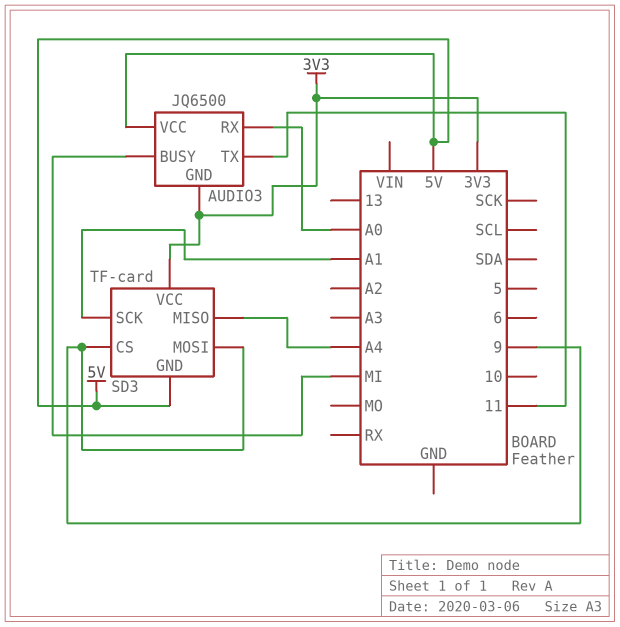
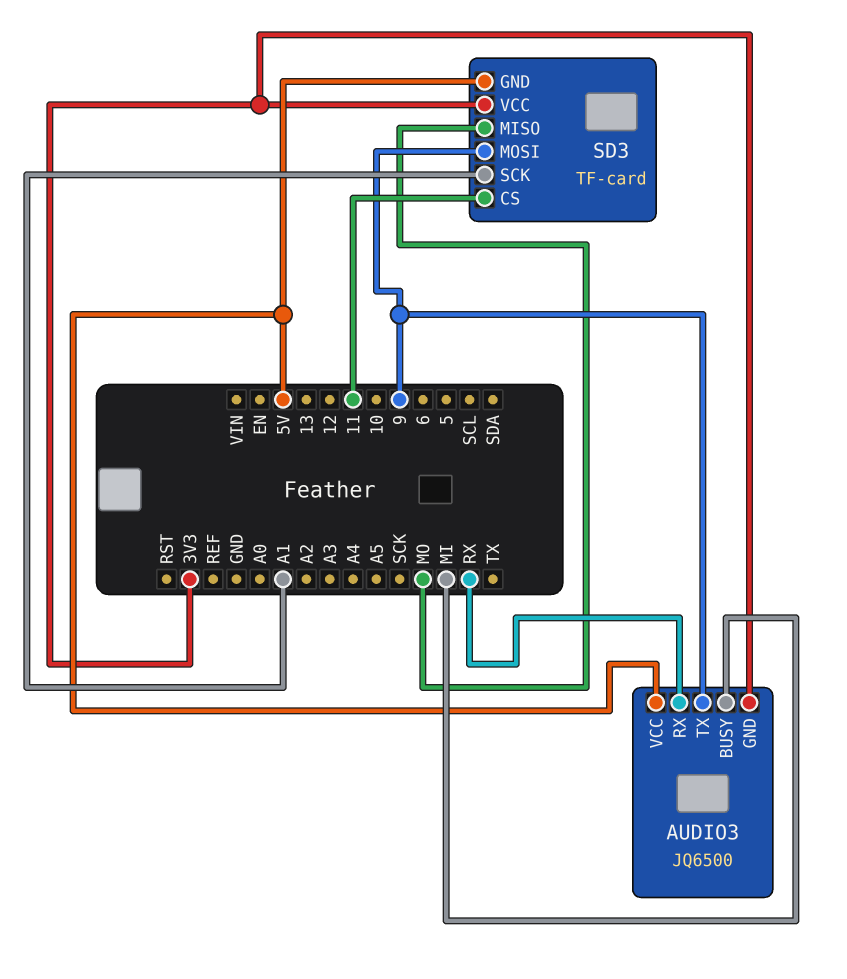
AUDIO3 pin RX: A0 -> RX
AUDIO3 pin TX: 11 -> 9
SD3 pin CS: 9 -> 11
SD3 pin MISO: A4 -> MO

